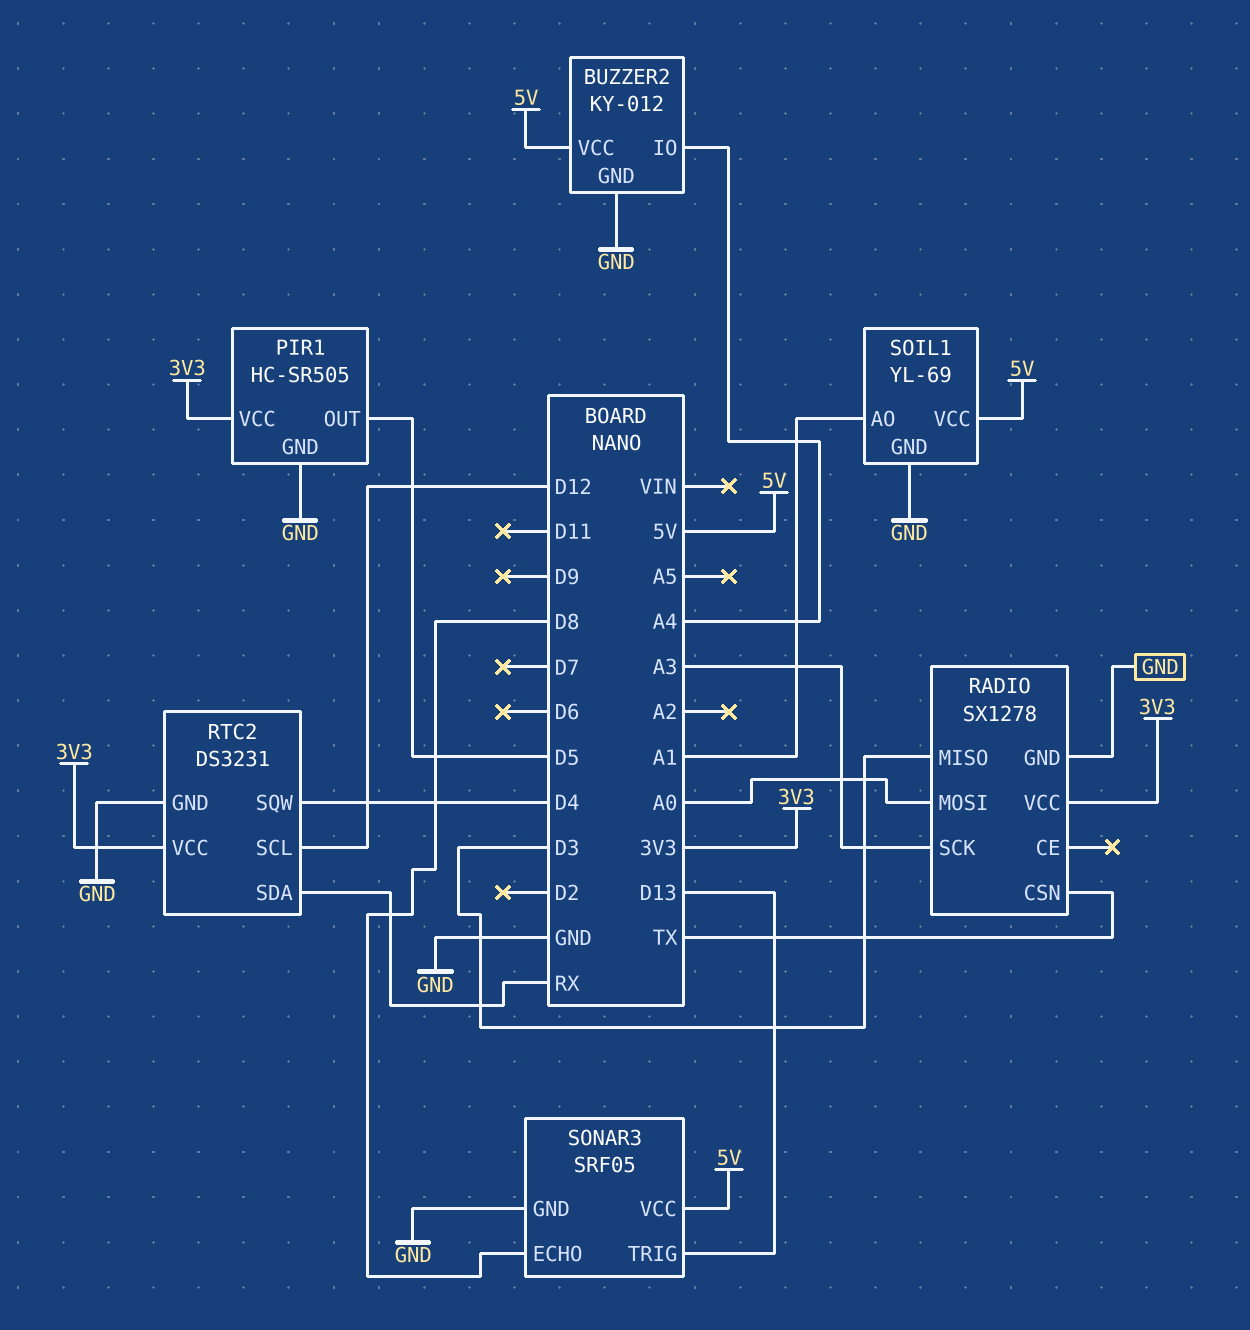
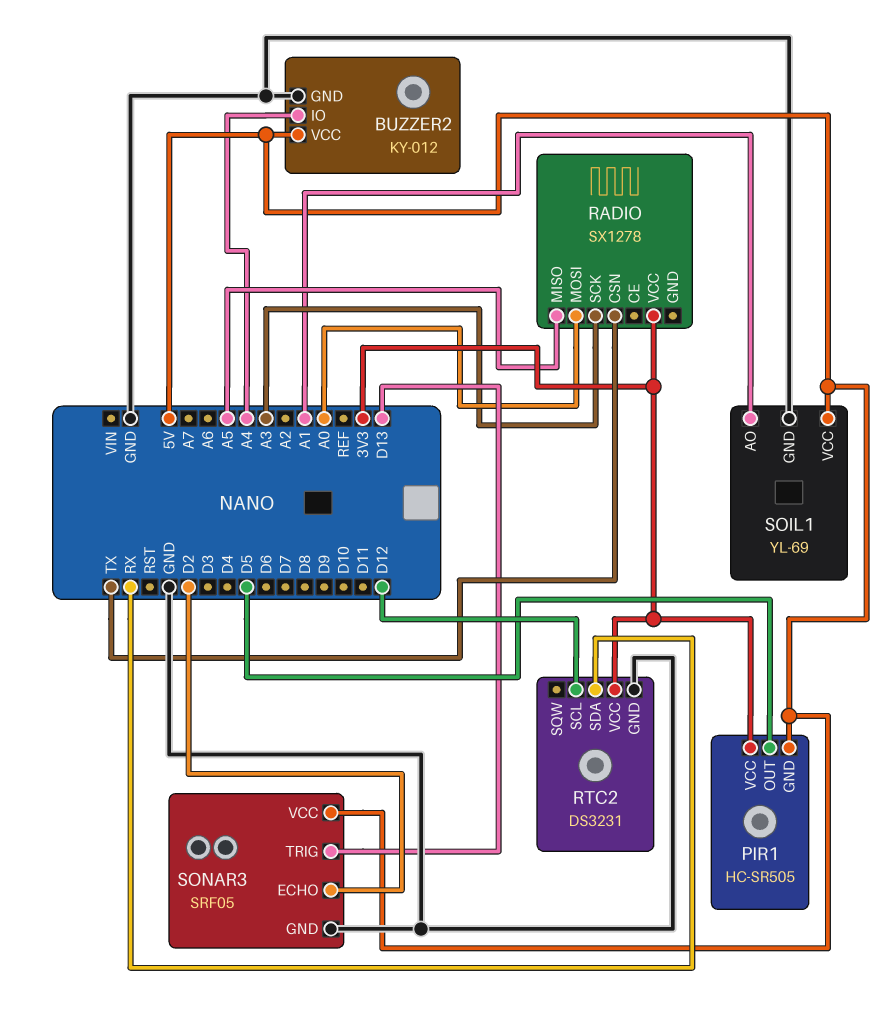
PIR1 pin GND: GND -> 5V
RADIO pin GND: GND -> none
RADIO pin MISO: D3 -> A5
RTC2 pin SQW: D4 -> none
SONAR3 pin ECHO: D8 -> D2

